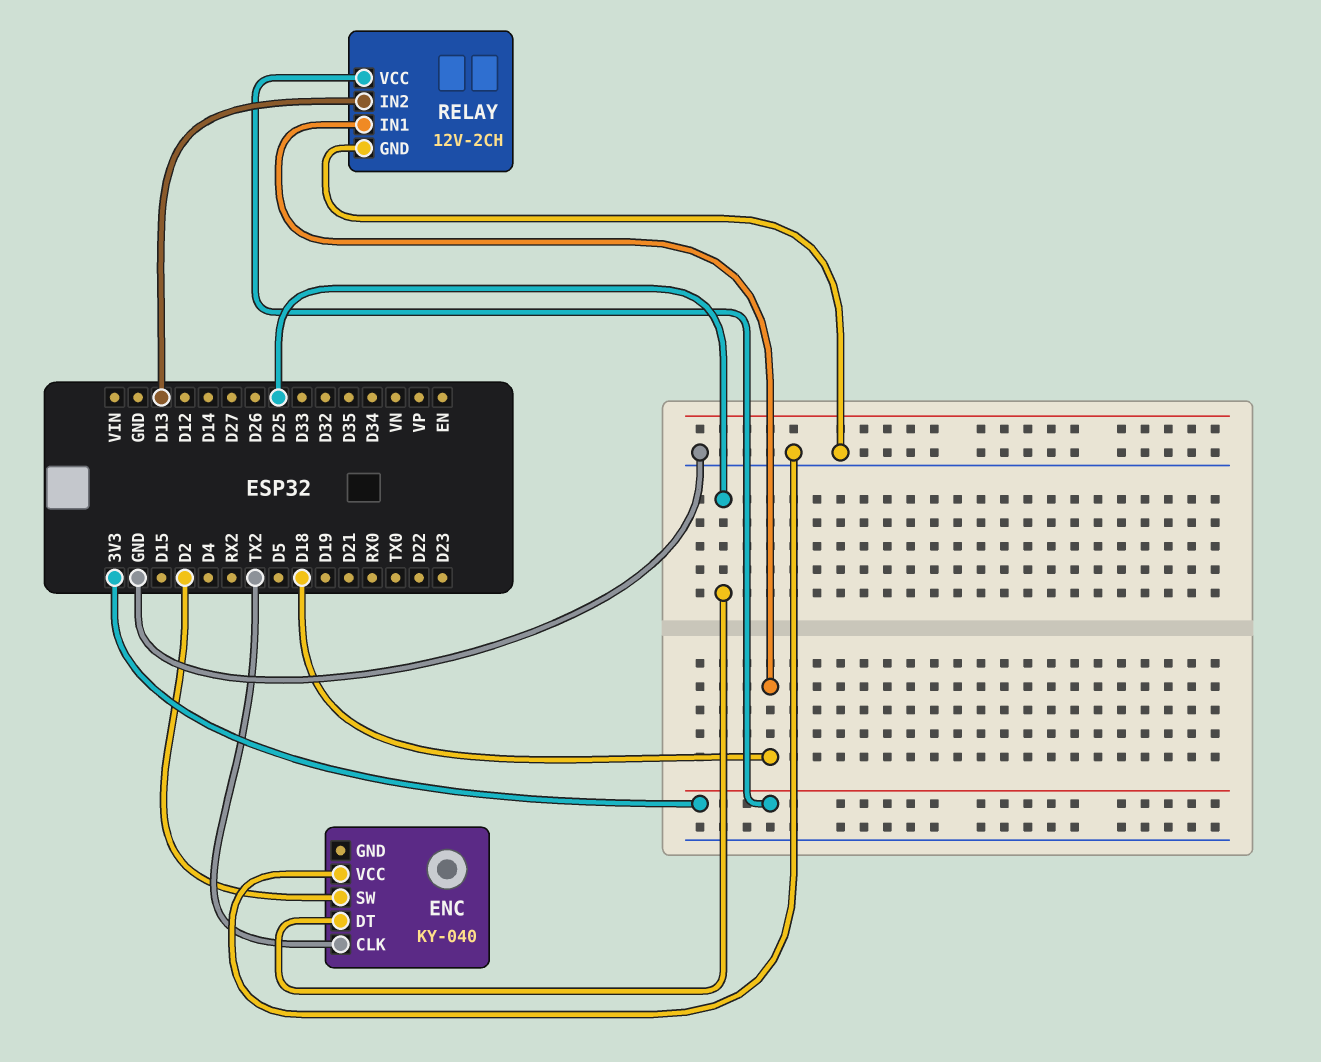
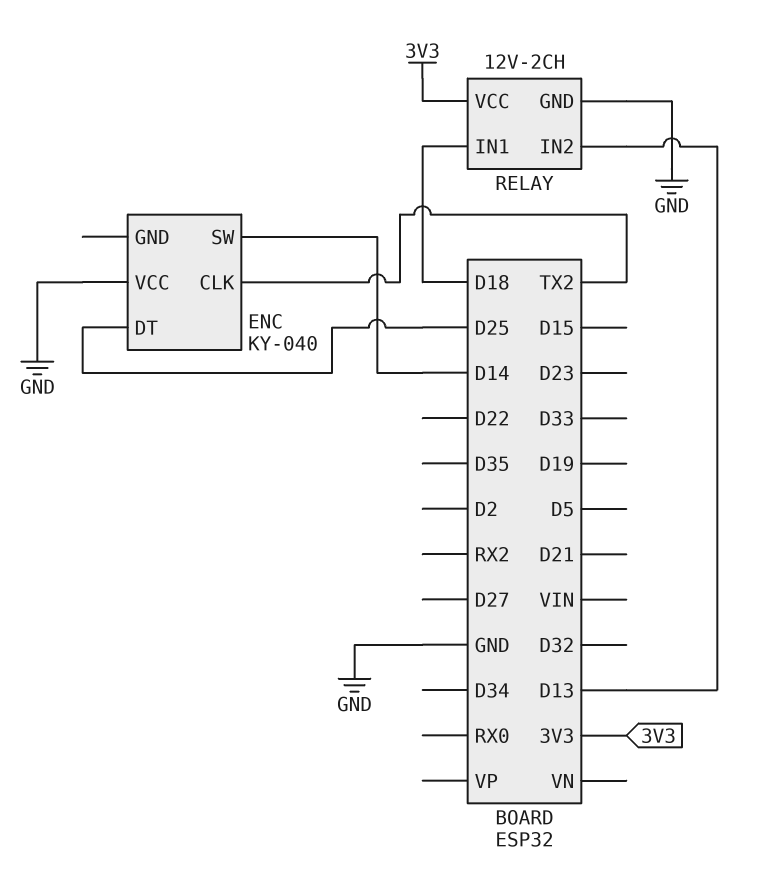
ENC pin SW: D2 -> D14

